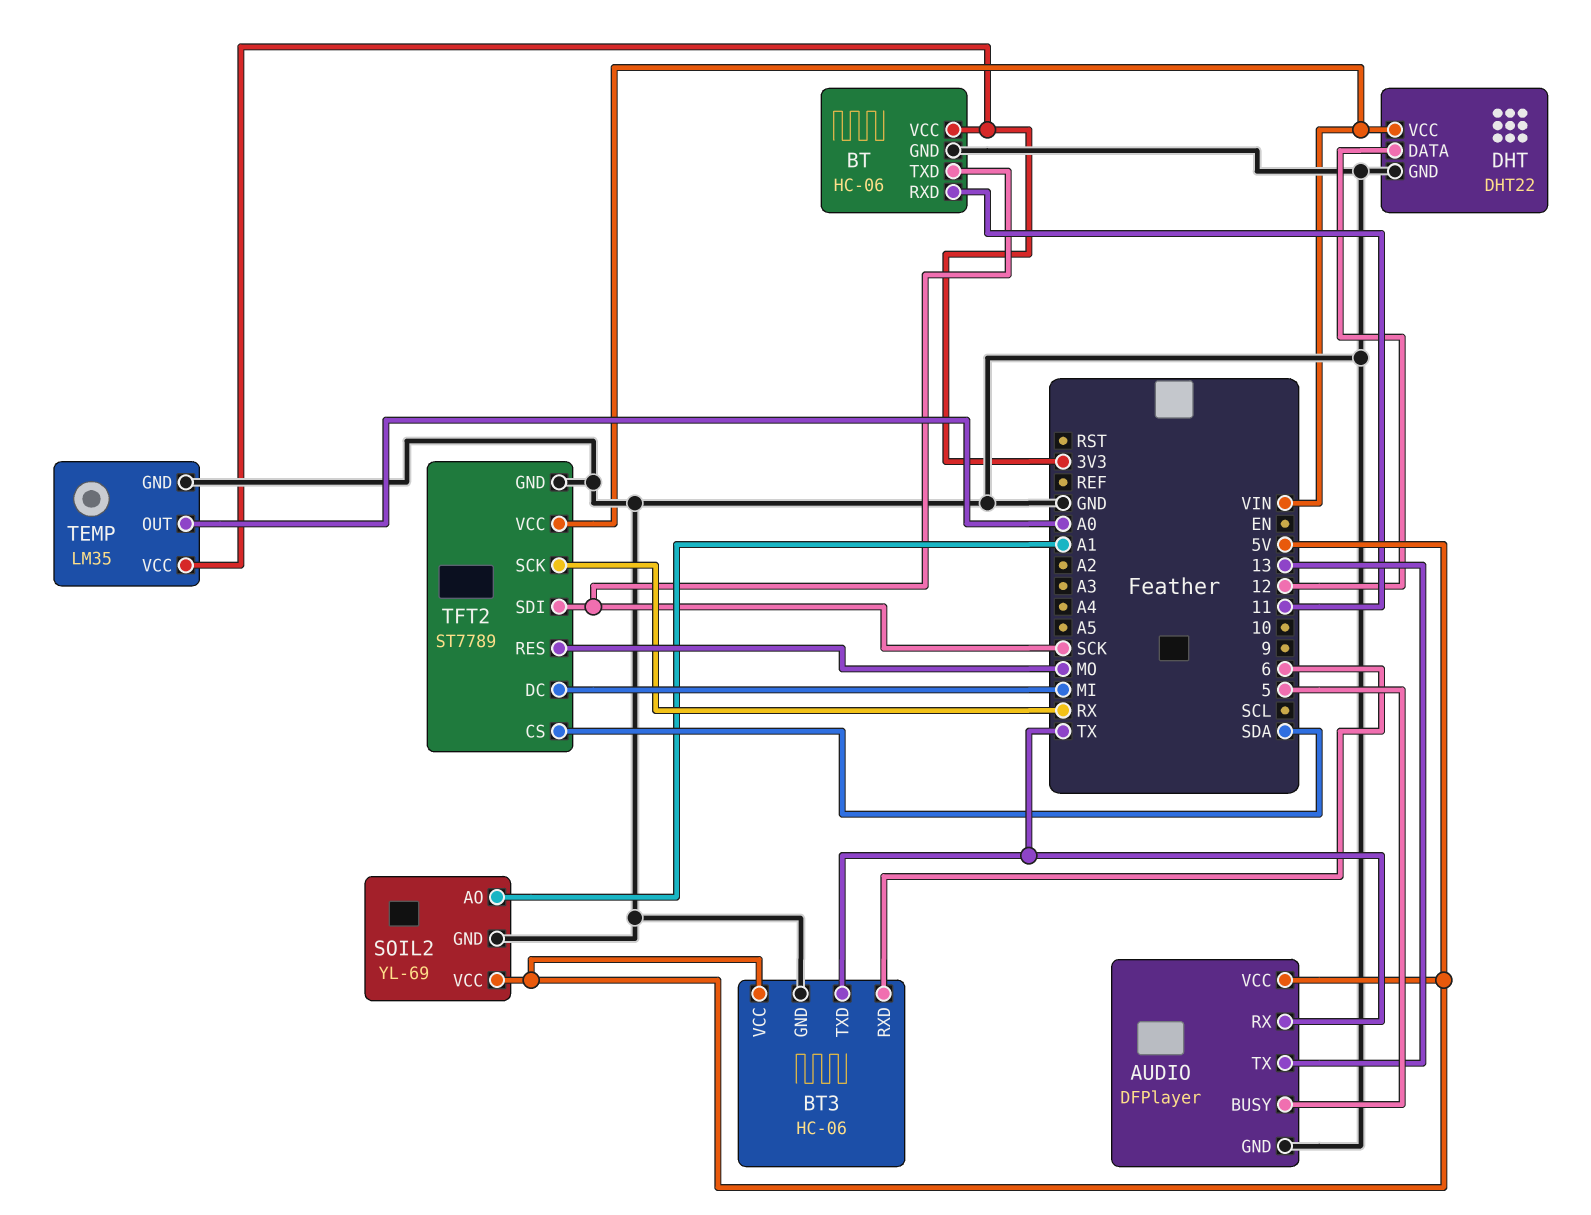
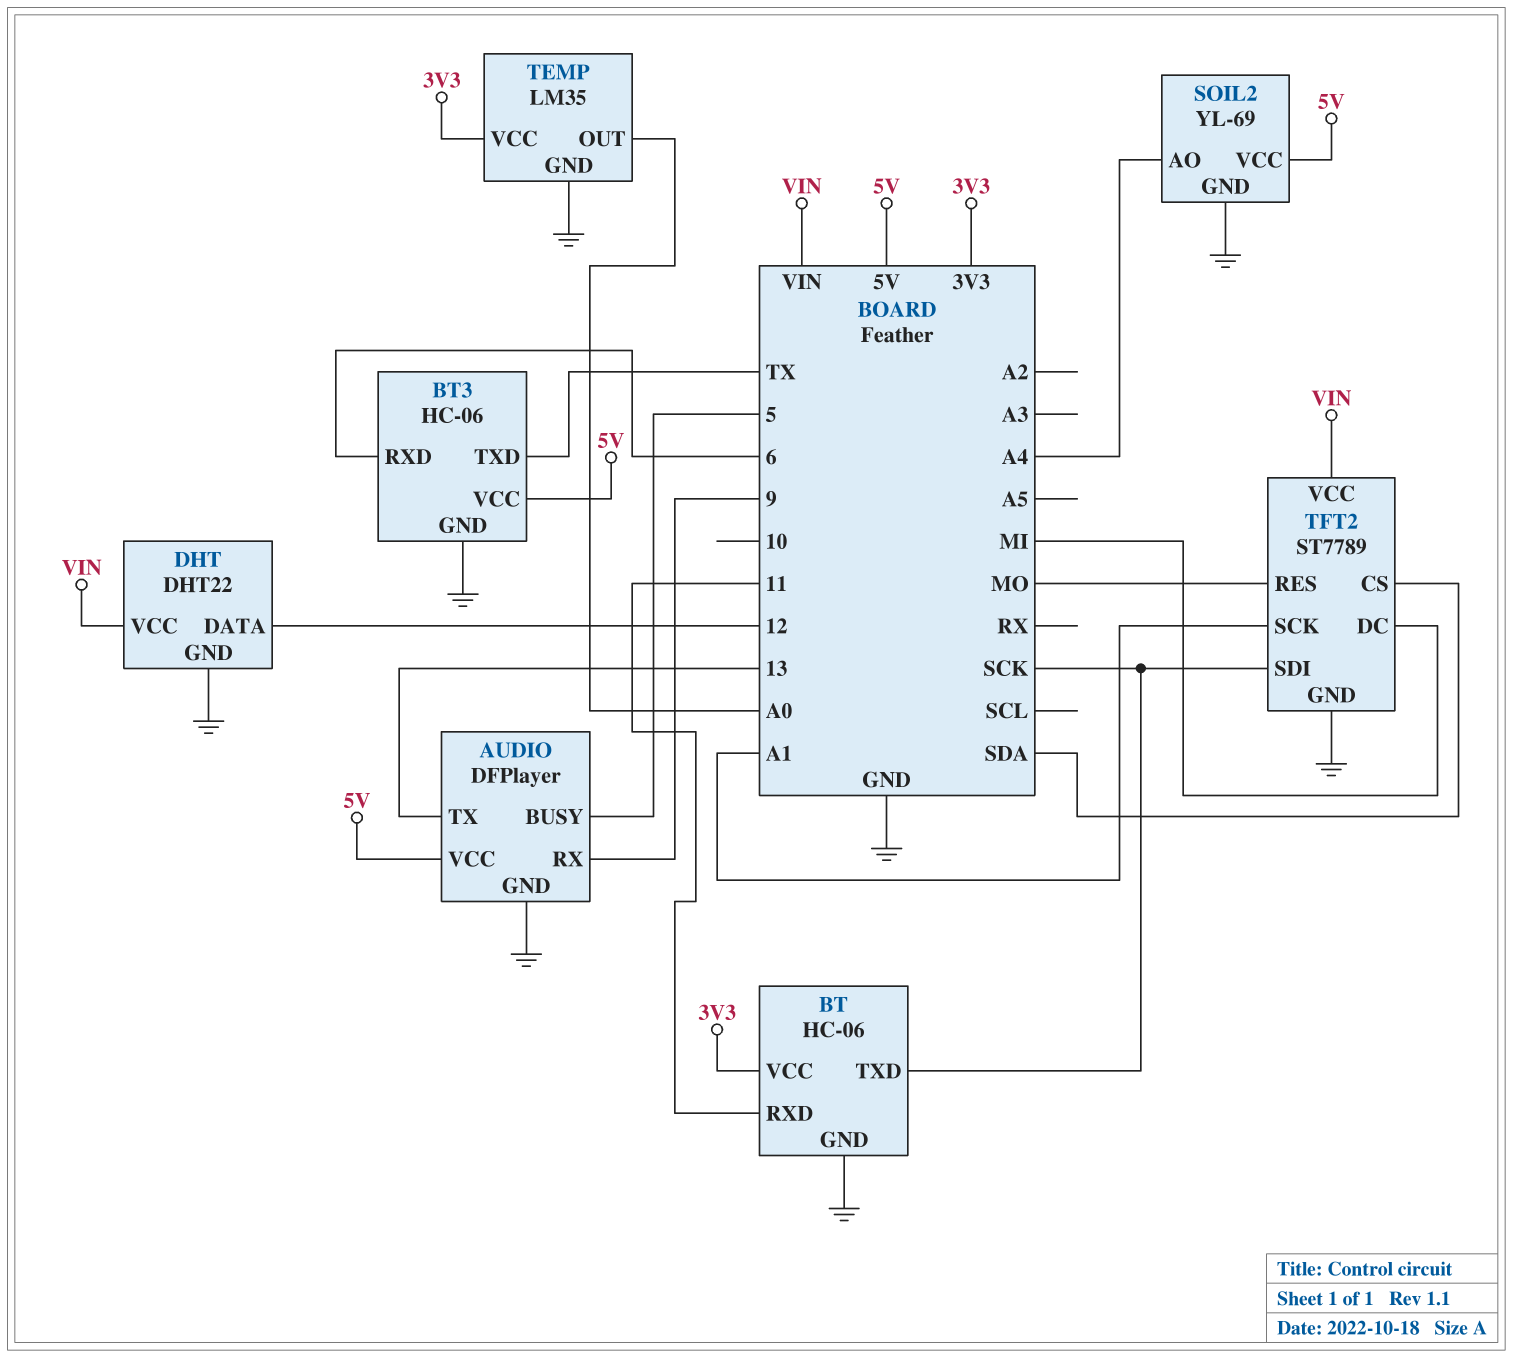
AUDIO pin RX: TX -> 9
SOIL2 pin AO: A1 -> A4
TFT2 pin SCK: RX -> A1

